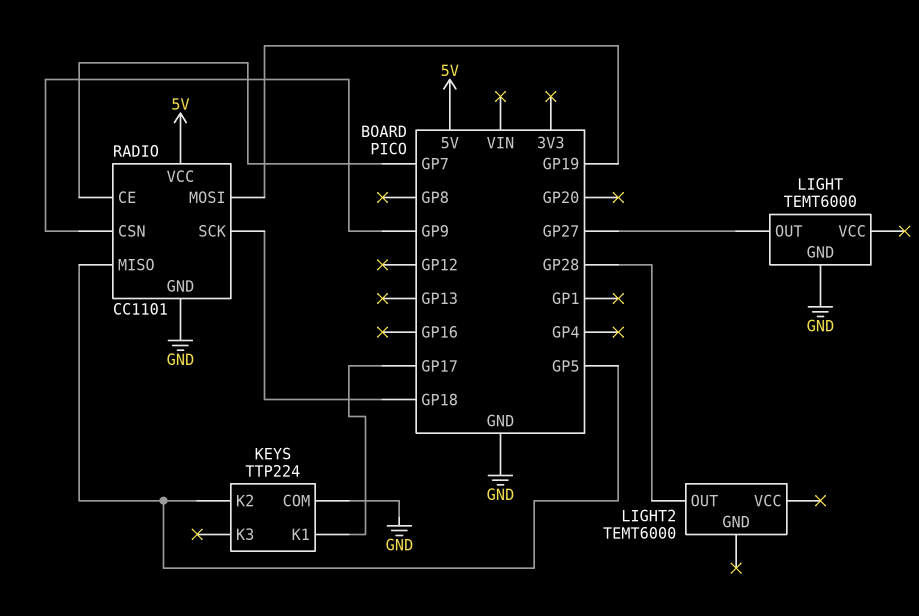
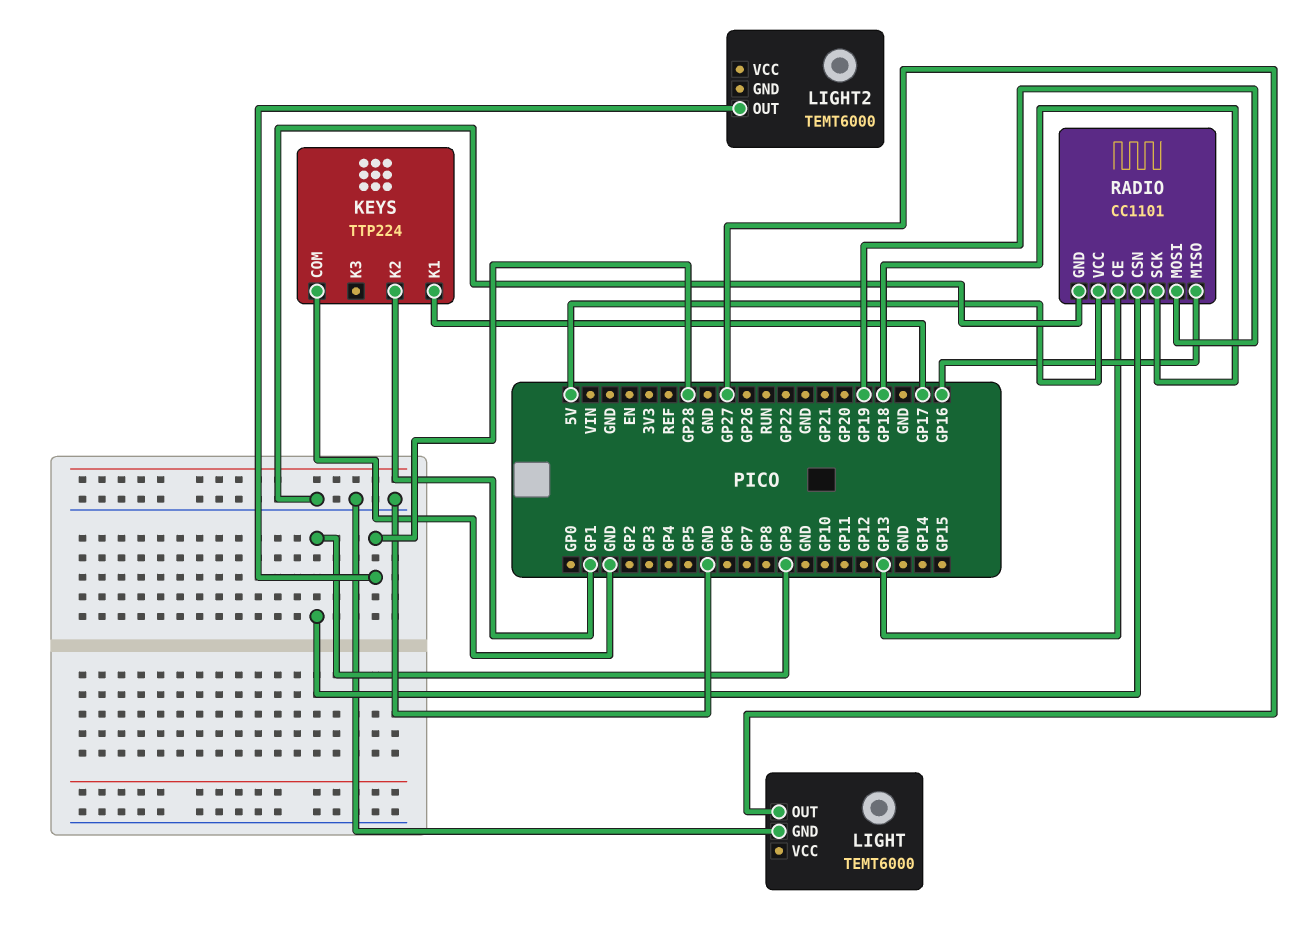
KEYS pin K2: GP5 -> GP1
RADIO pin CE: GP7 -> GP13
RADIO pin MISO: GP5 -> GP16

